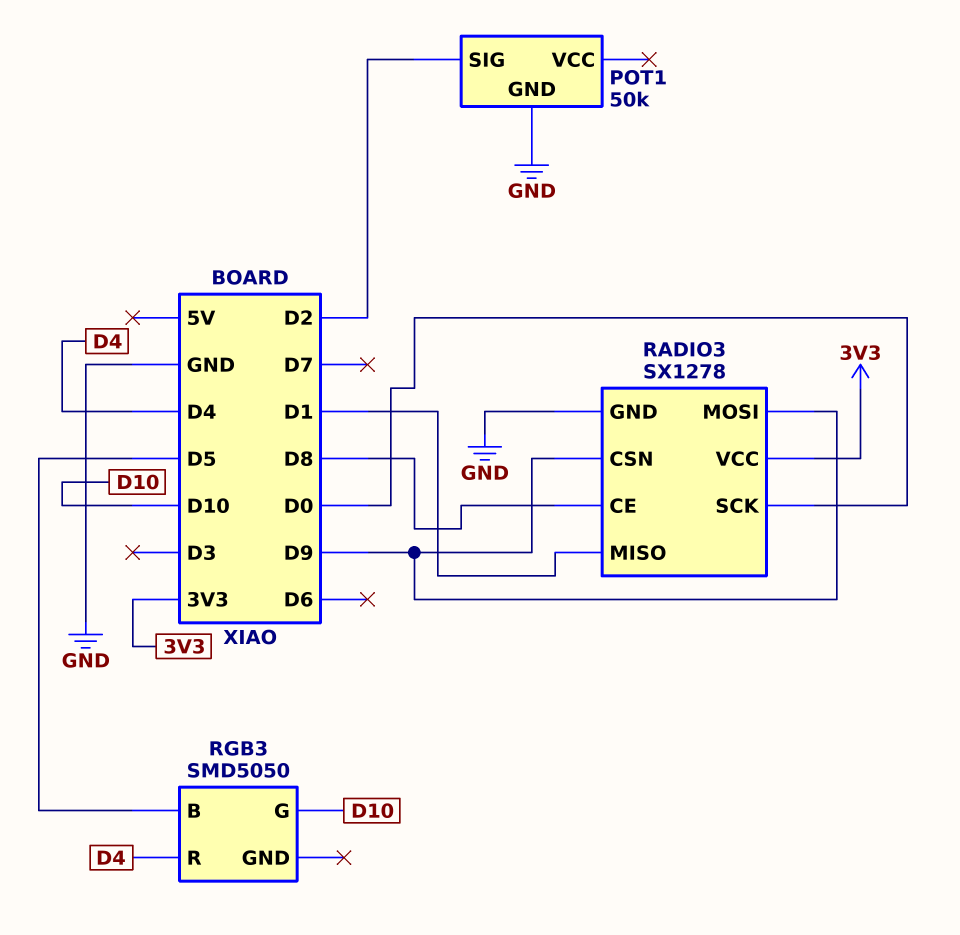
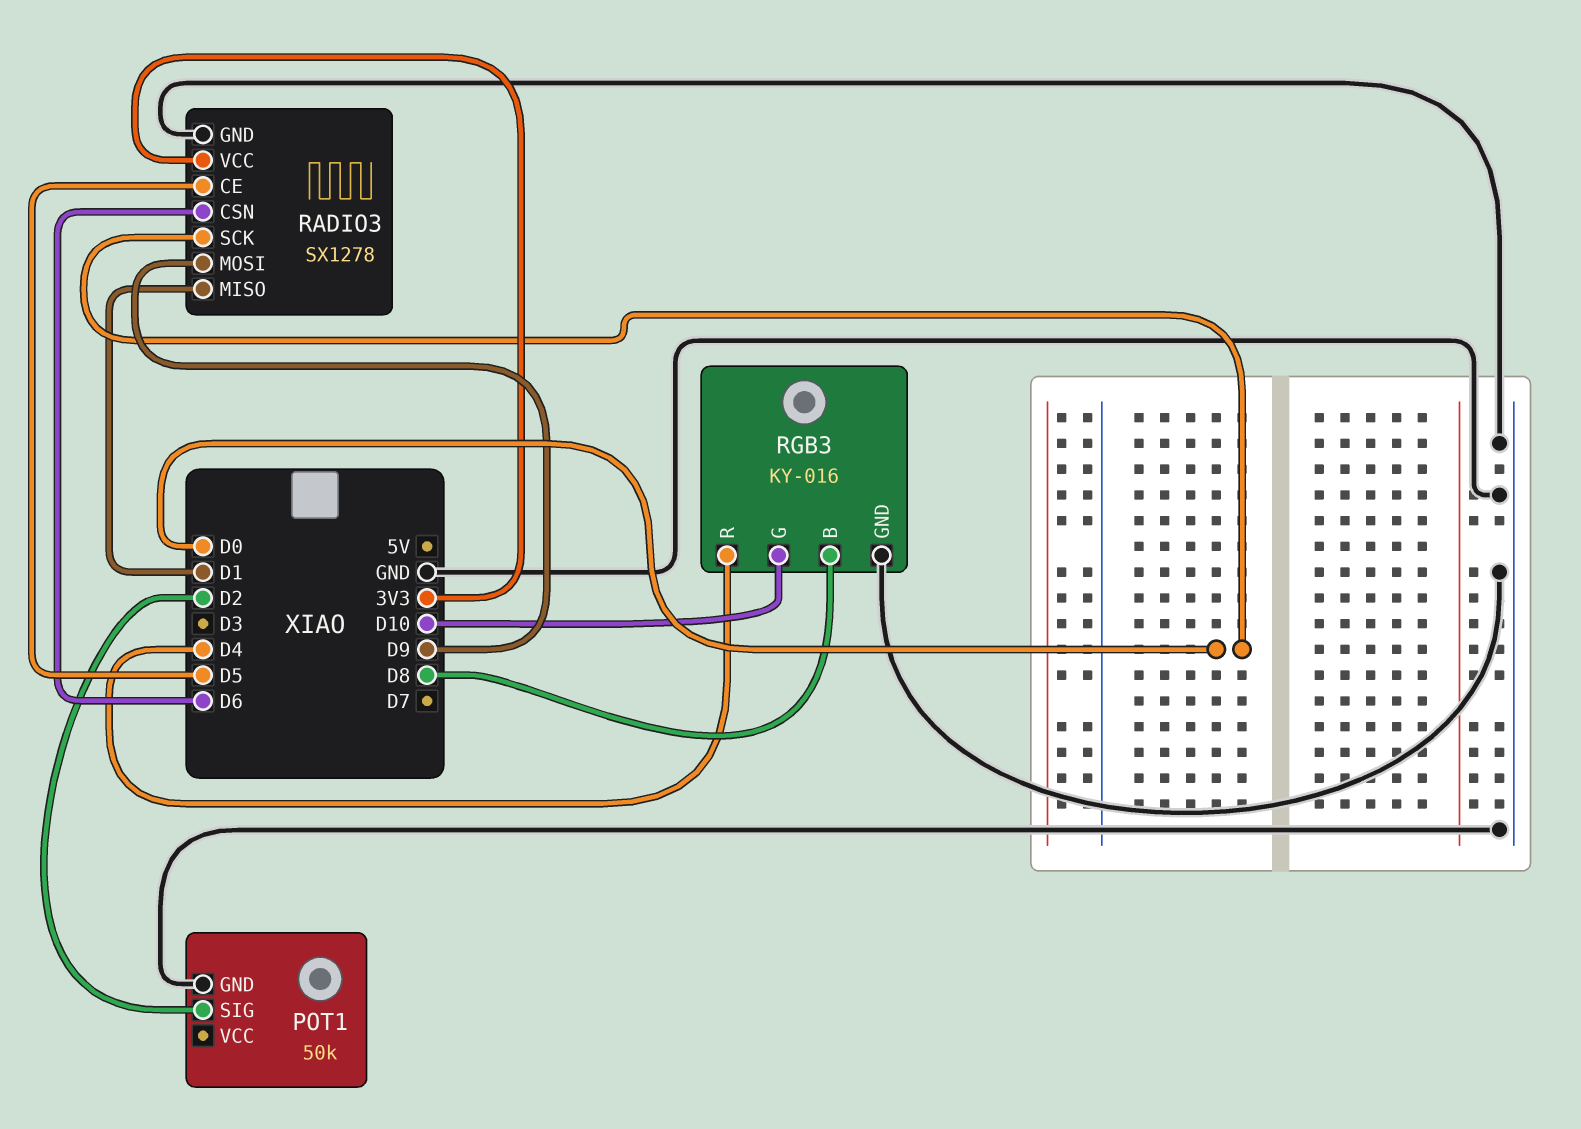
RADIO3 pin CE: D8 -> D5
RADIO3 pin CSN: D9 -> D6
RGB3: SMD5050 -> KY-016
RGB3 pin B: D5 -> D8
RGB3 pin GND: none -> GND

